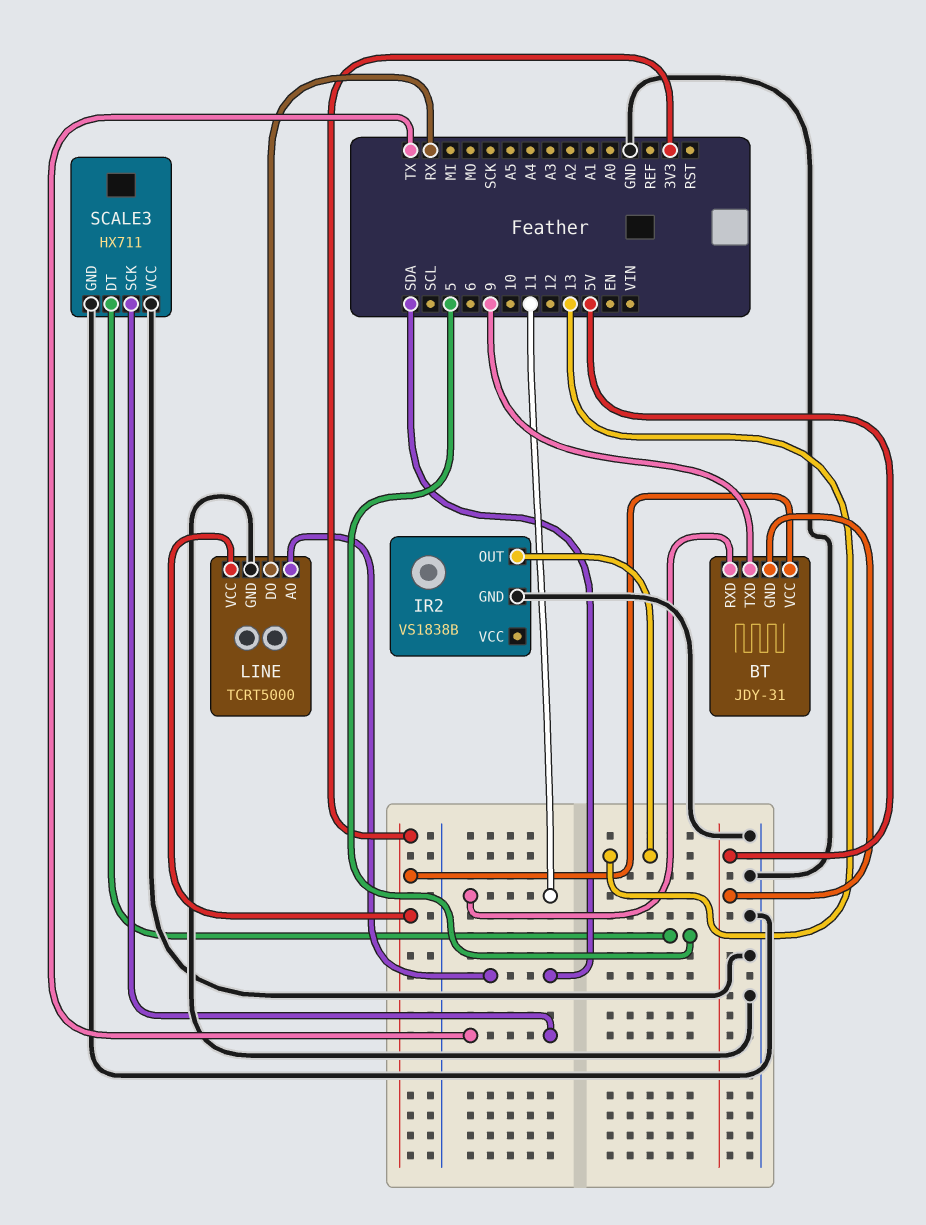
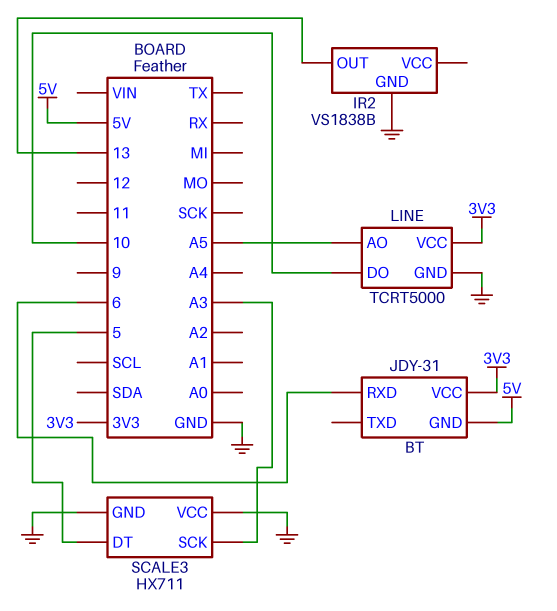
BT pin RXD: 11 -> 6
BT pin TXD: 9 -> none
LINE pin AO: SDA -> A5
LINE pin DO: RX -> 10
SCALE3 pin SCK: TX -> A3

